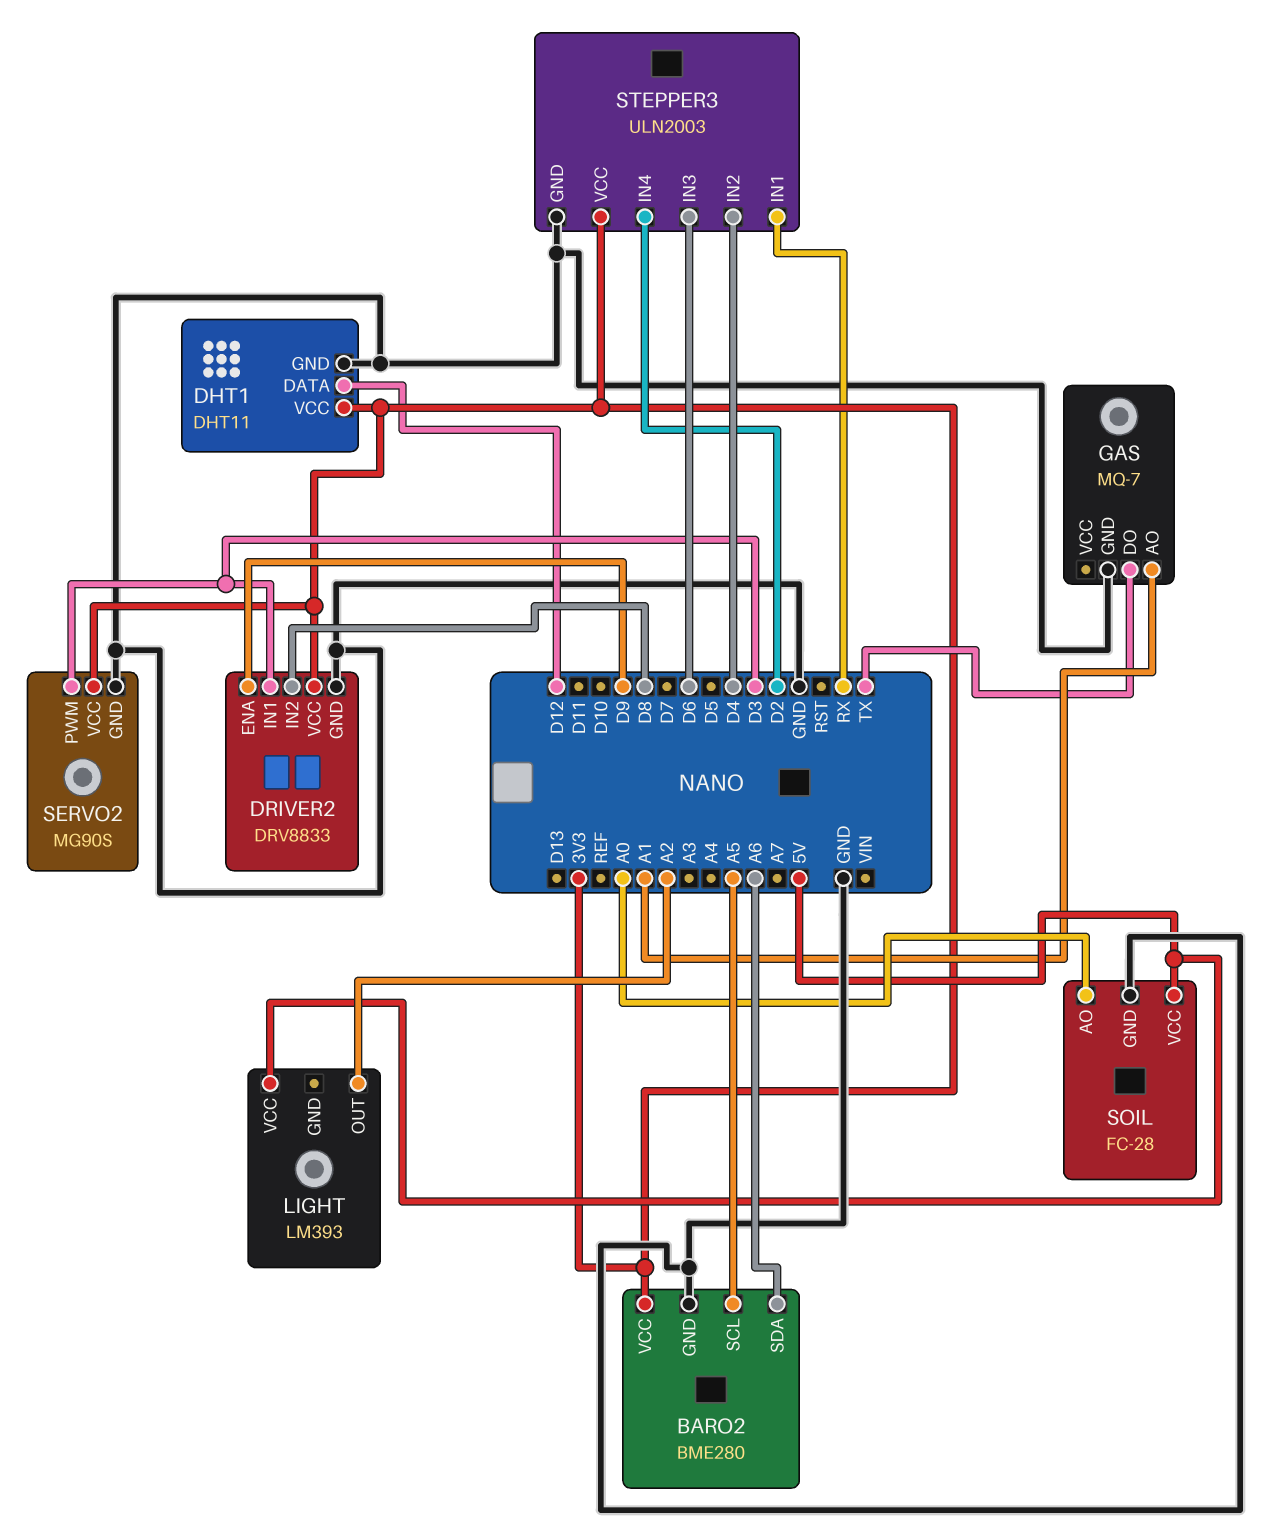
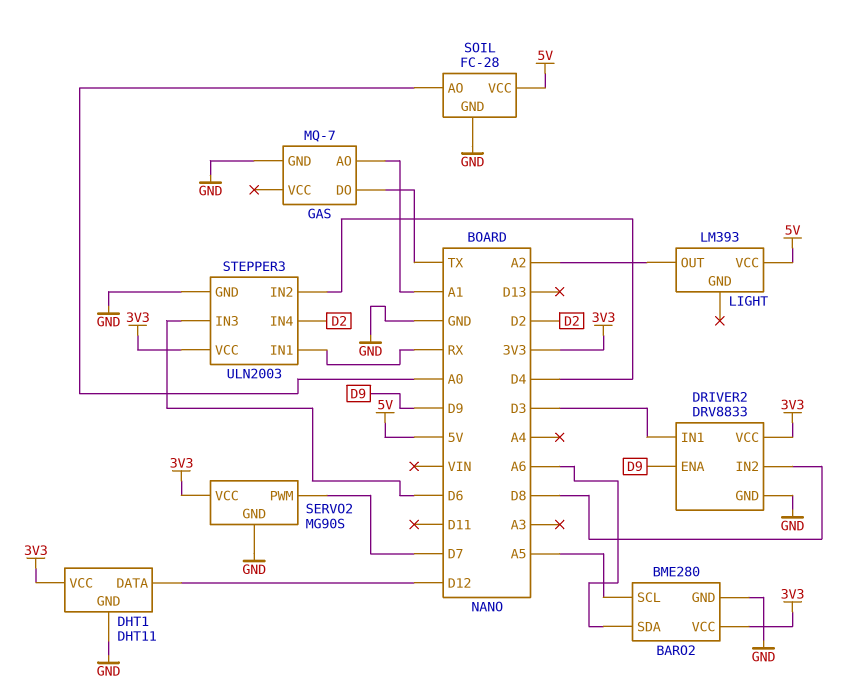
SERVO2 pin PWM: D3 -> D7

